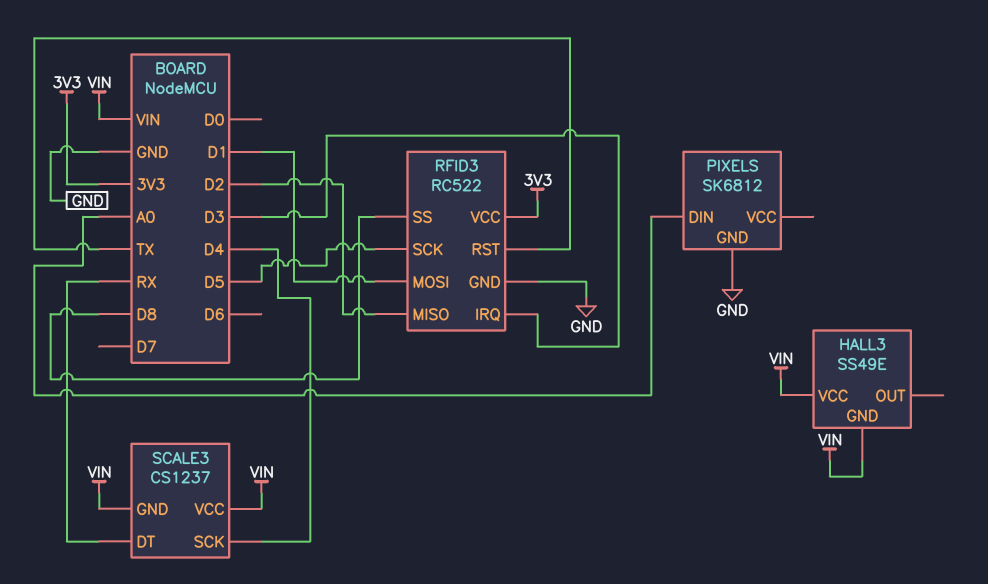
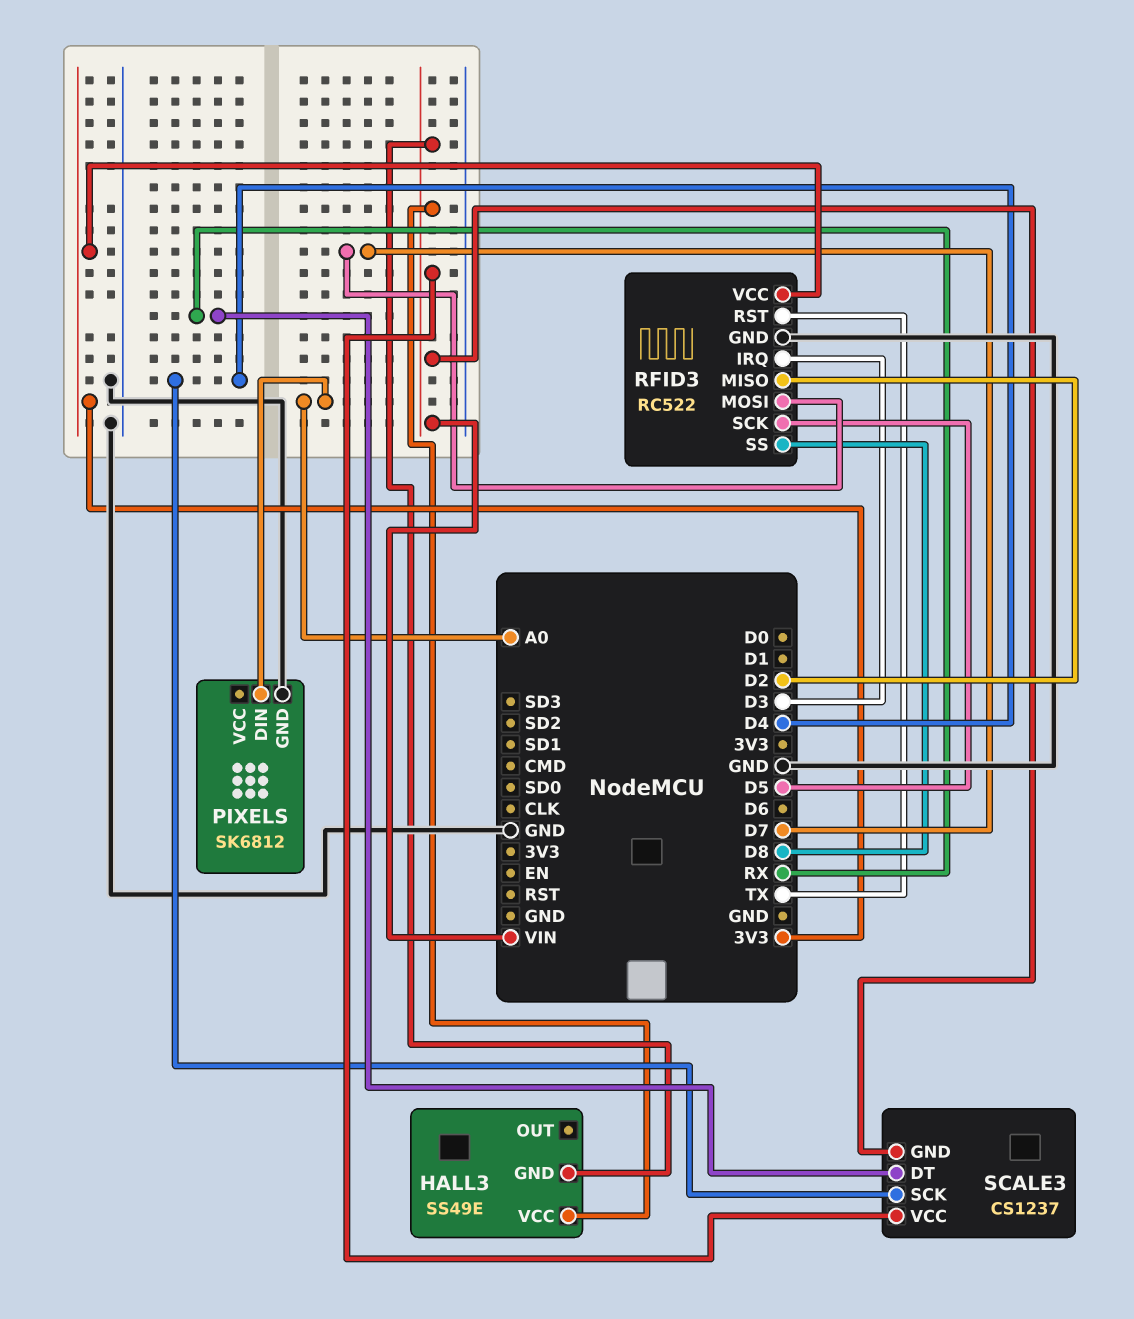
RFID3 pin MOSI: D1 -> D7

